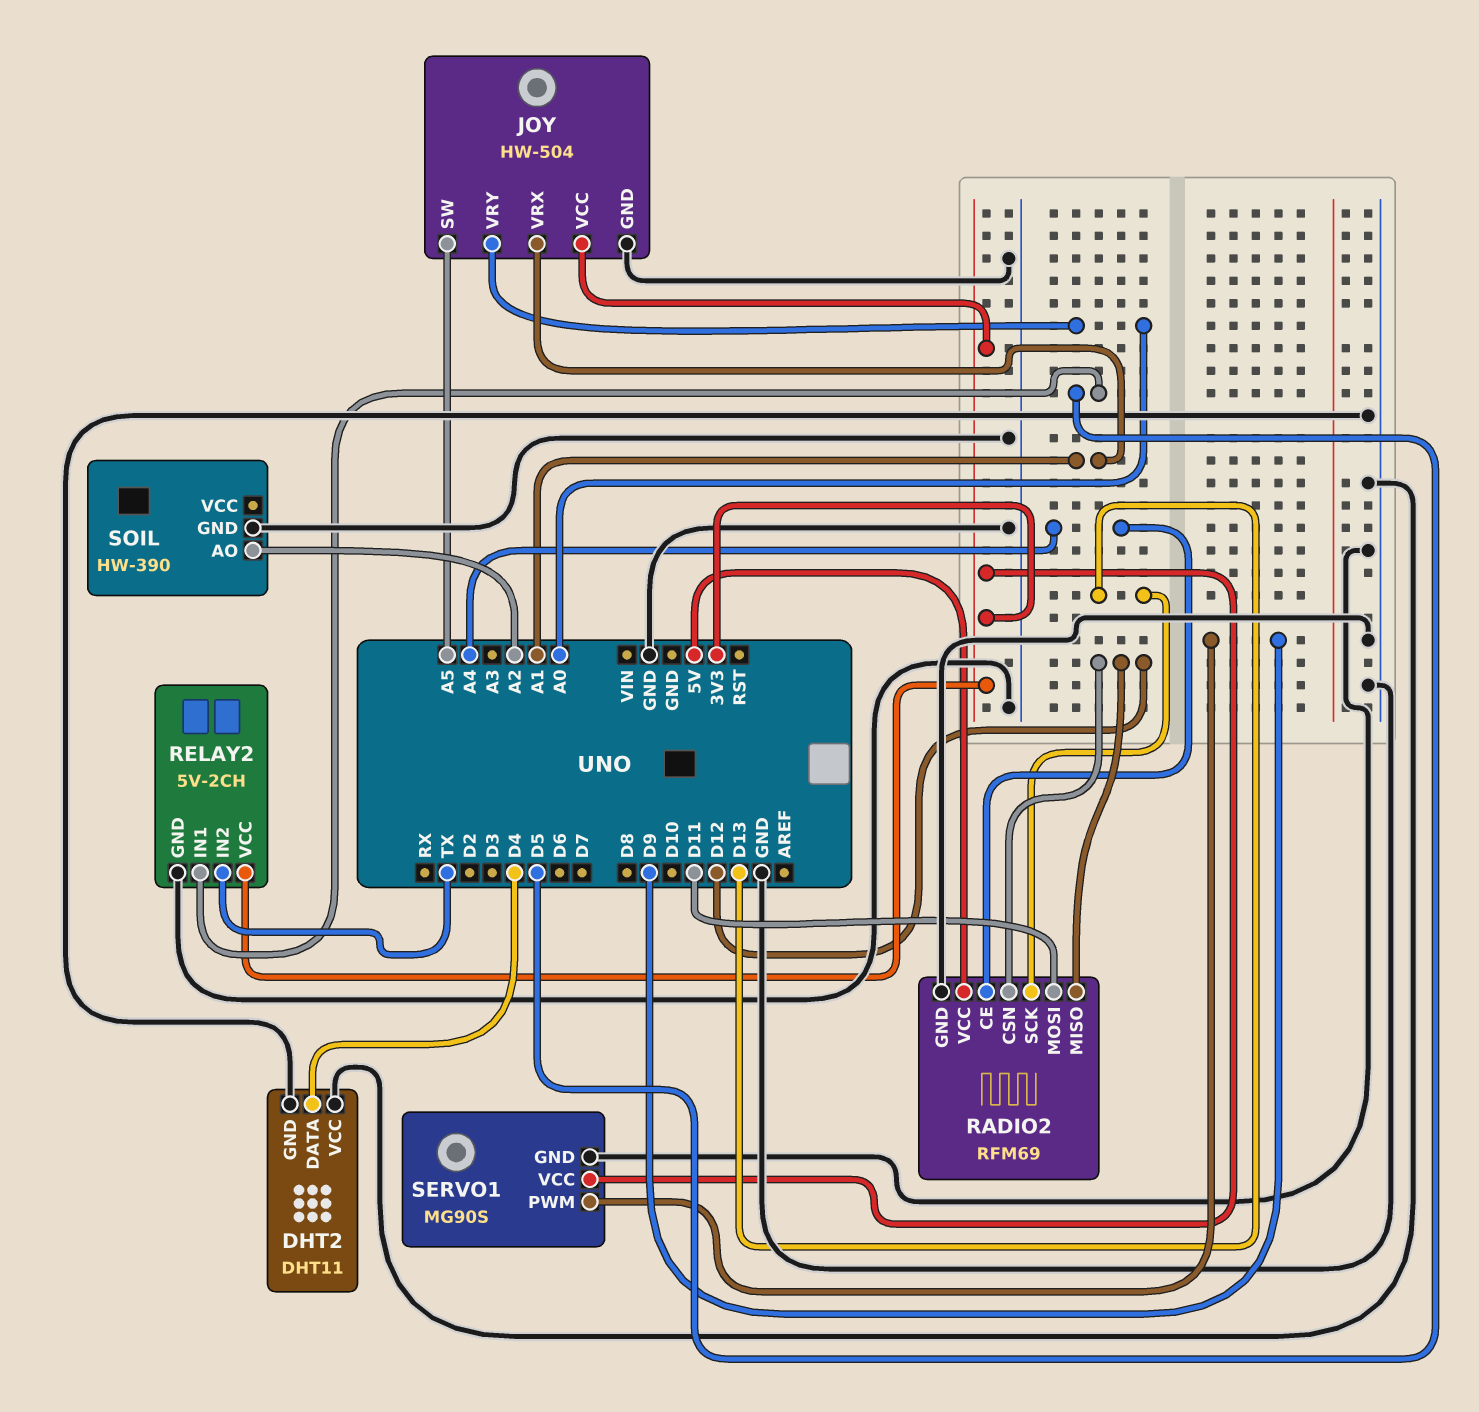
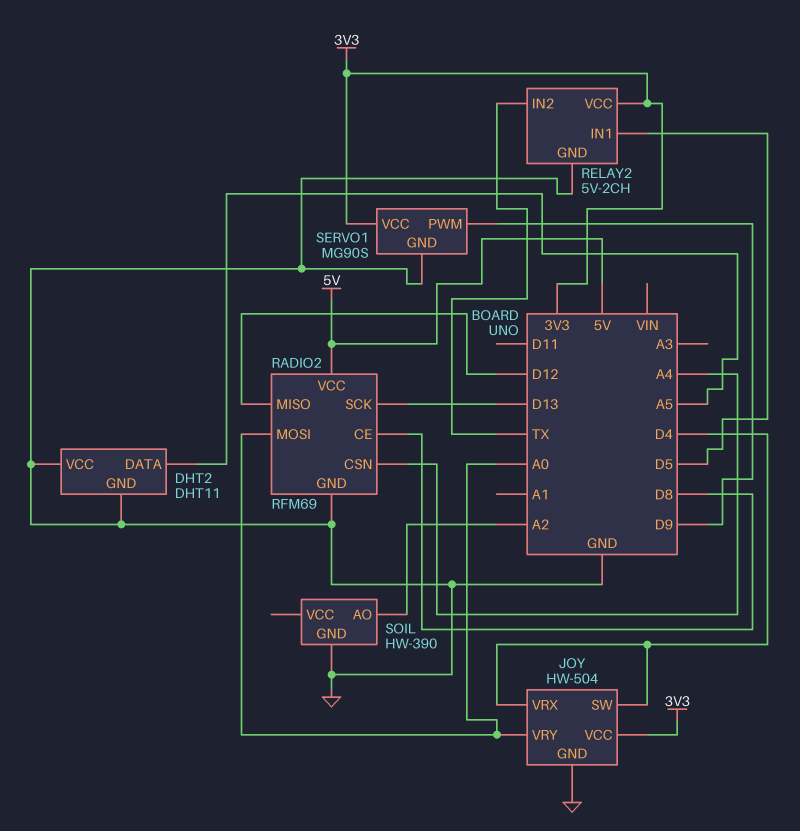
DHT2 pin DATA: D4 -> A5
JOY pin SW: A5 -> D4
JOY pin VRX: A1 -> D4
RADIO2 pin CE: A4 -> D8
RADIO2 pin CSN: D12 -> A4
RADIO2 pin MOSI: D11 -> A0

